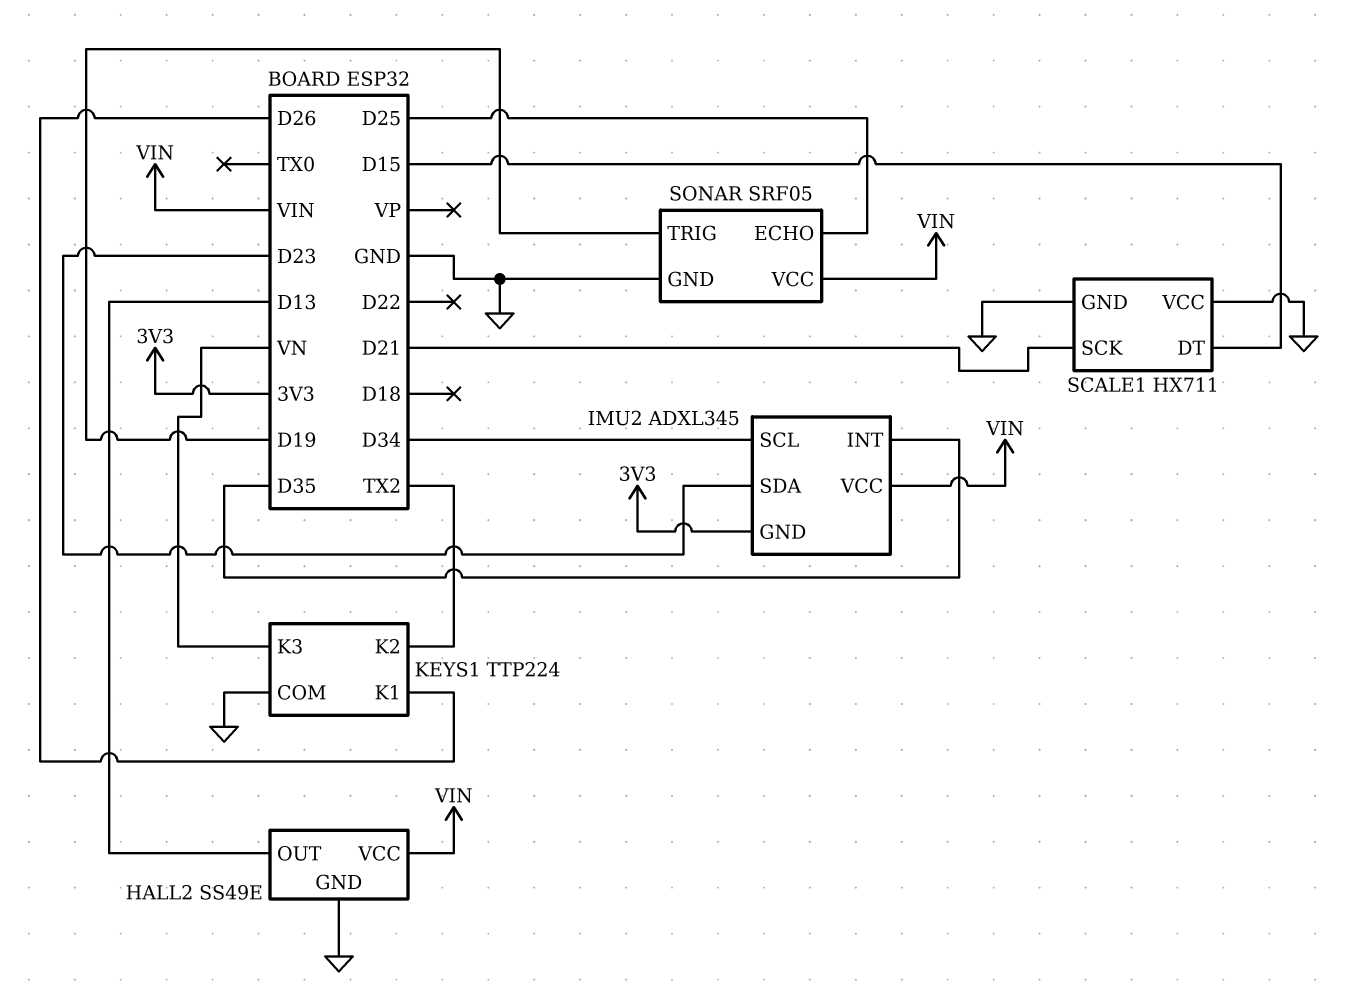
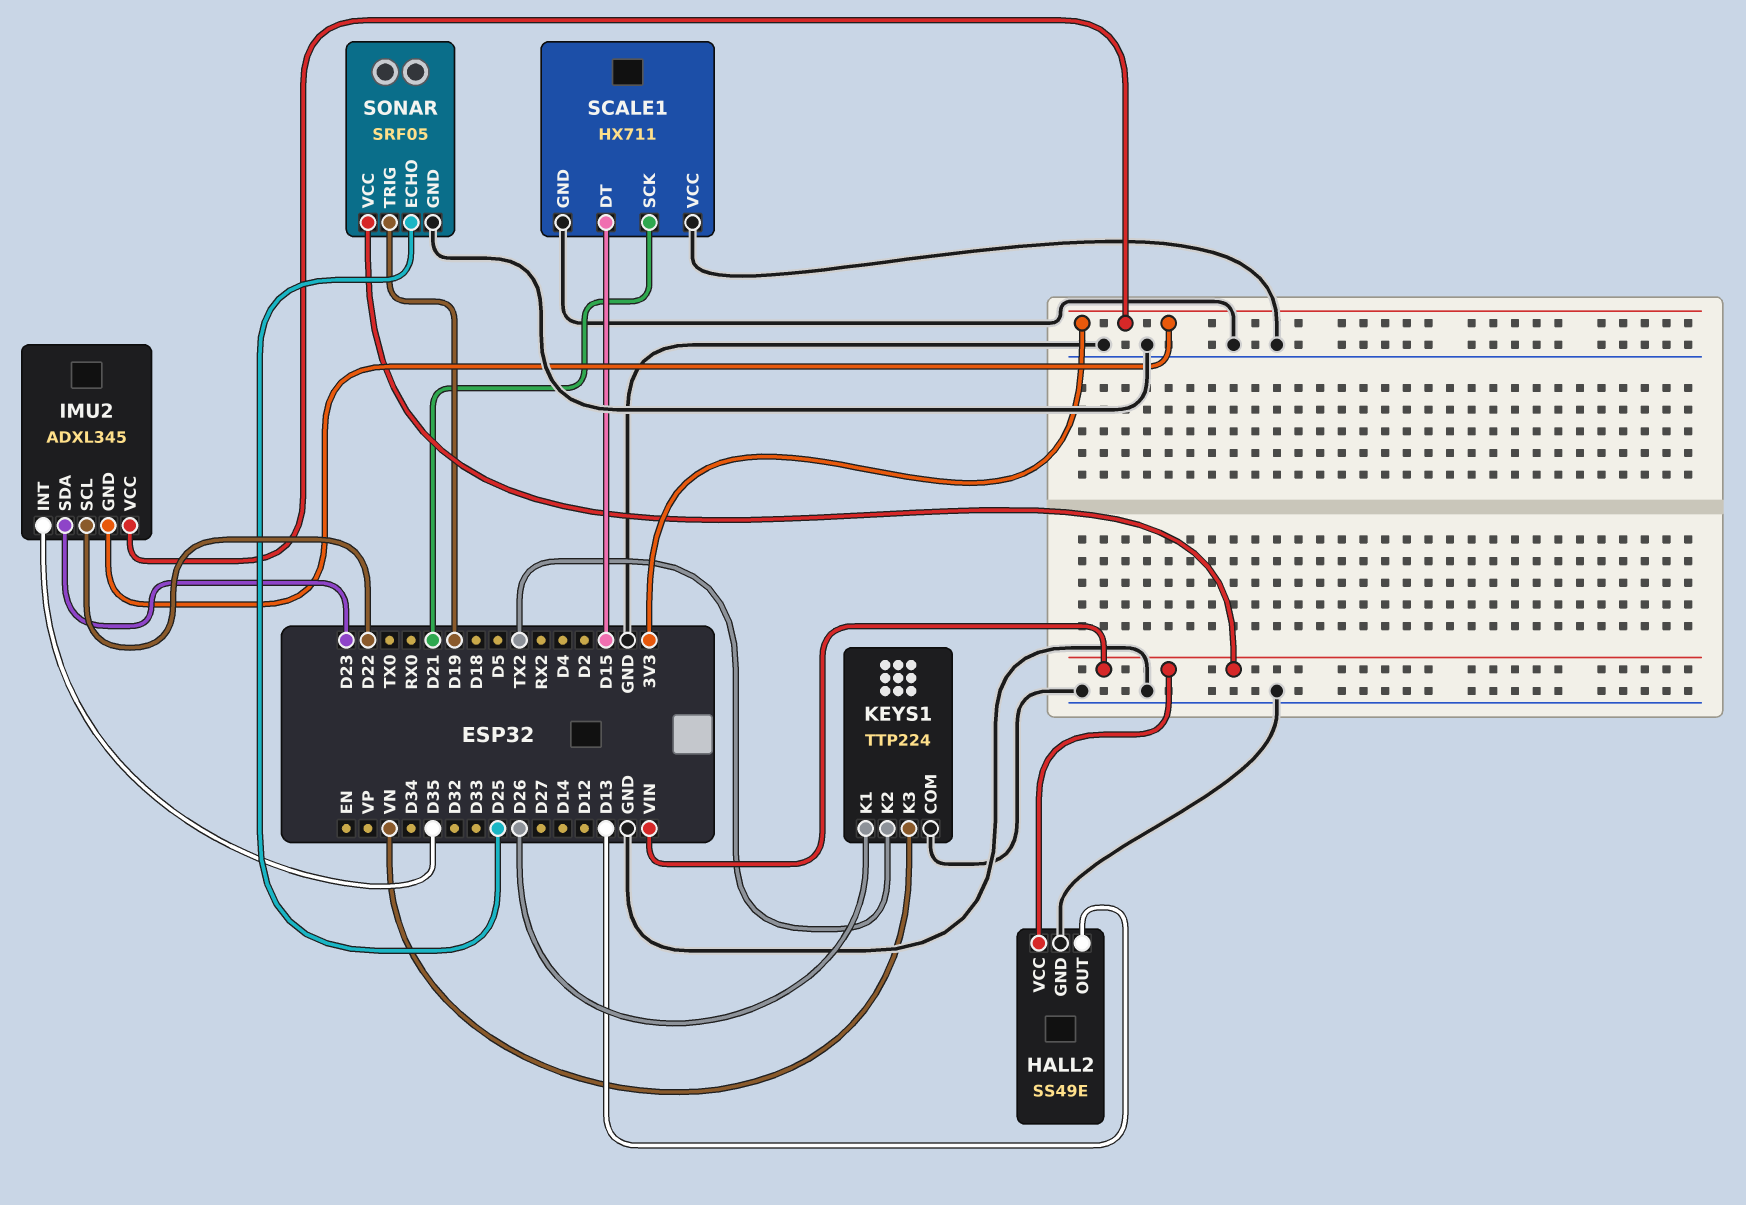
IMU2 pin SCL: D34 -> D22
IMU2 pin VCC: VIN -> 3V3

